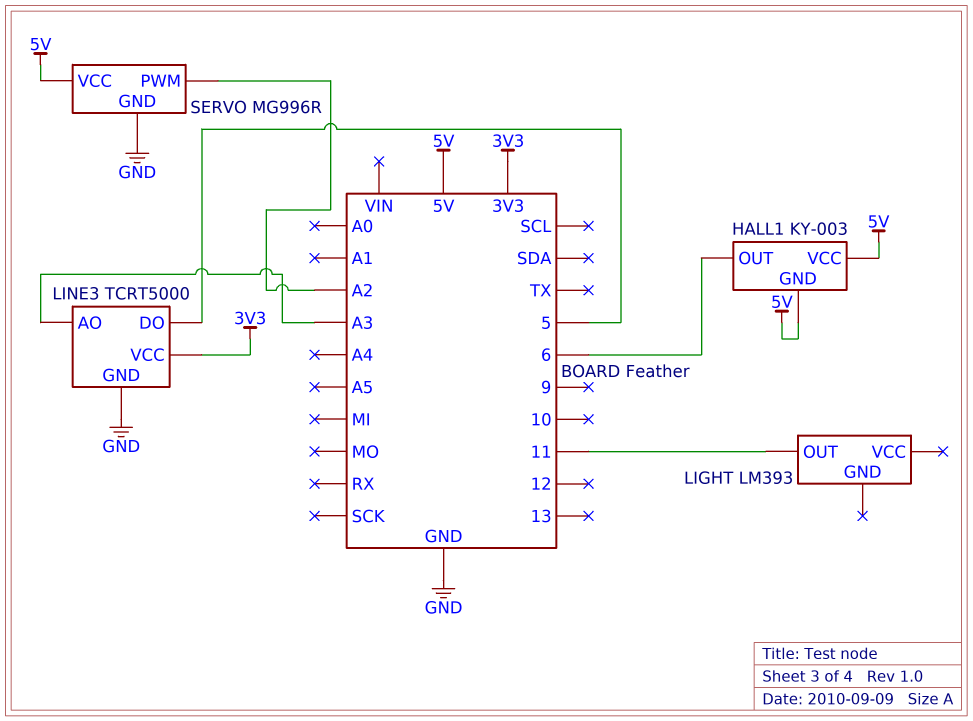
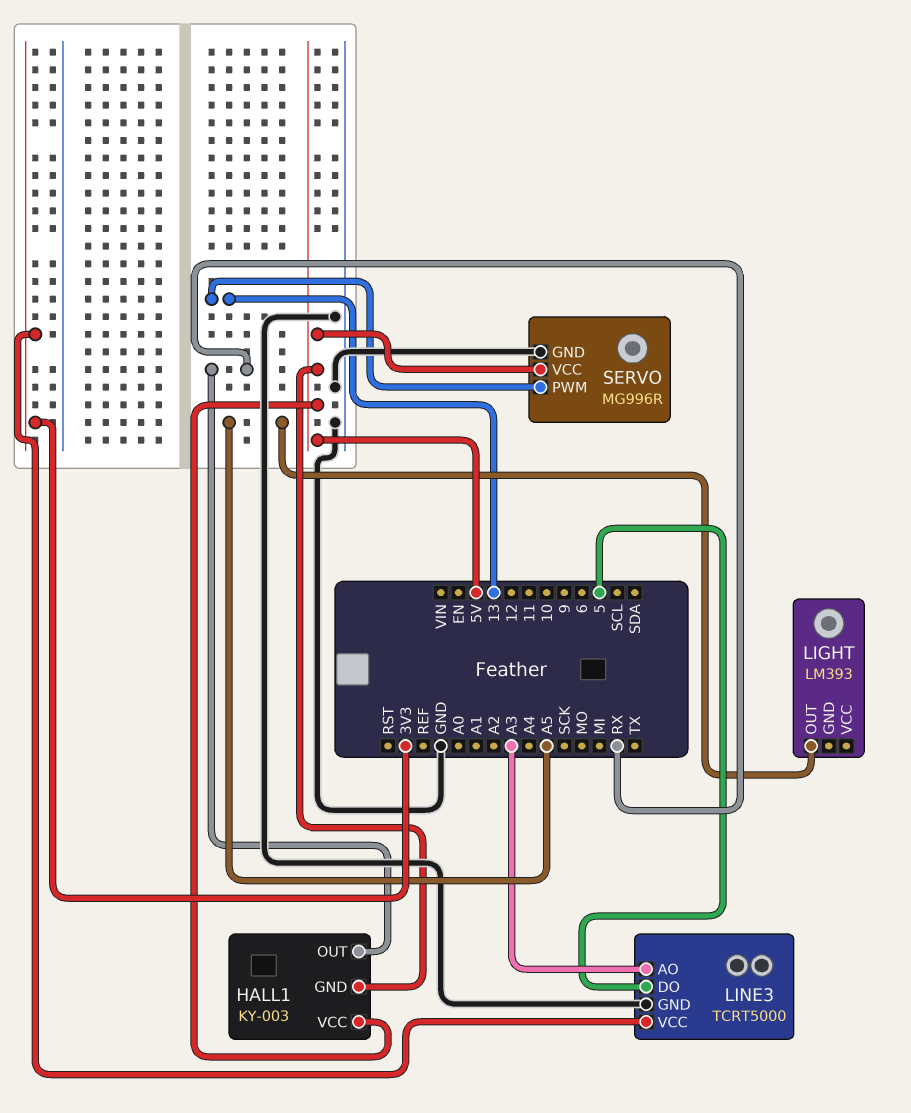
HALL1 pin OUT: 6 -> RX
LIGHT pin OUT: 11 -> A5
SERVO pin PWM: A2 -> 13

